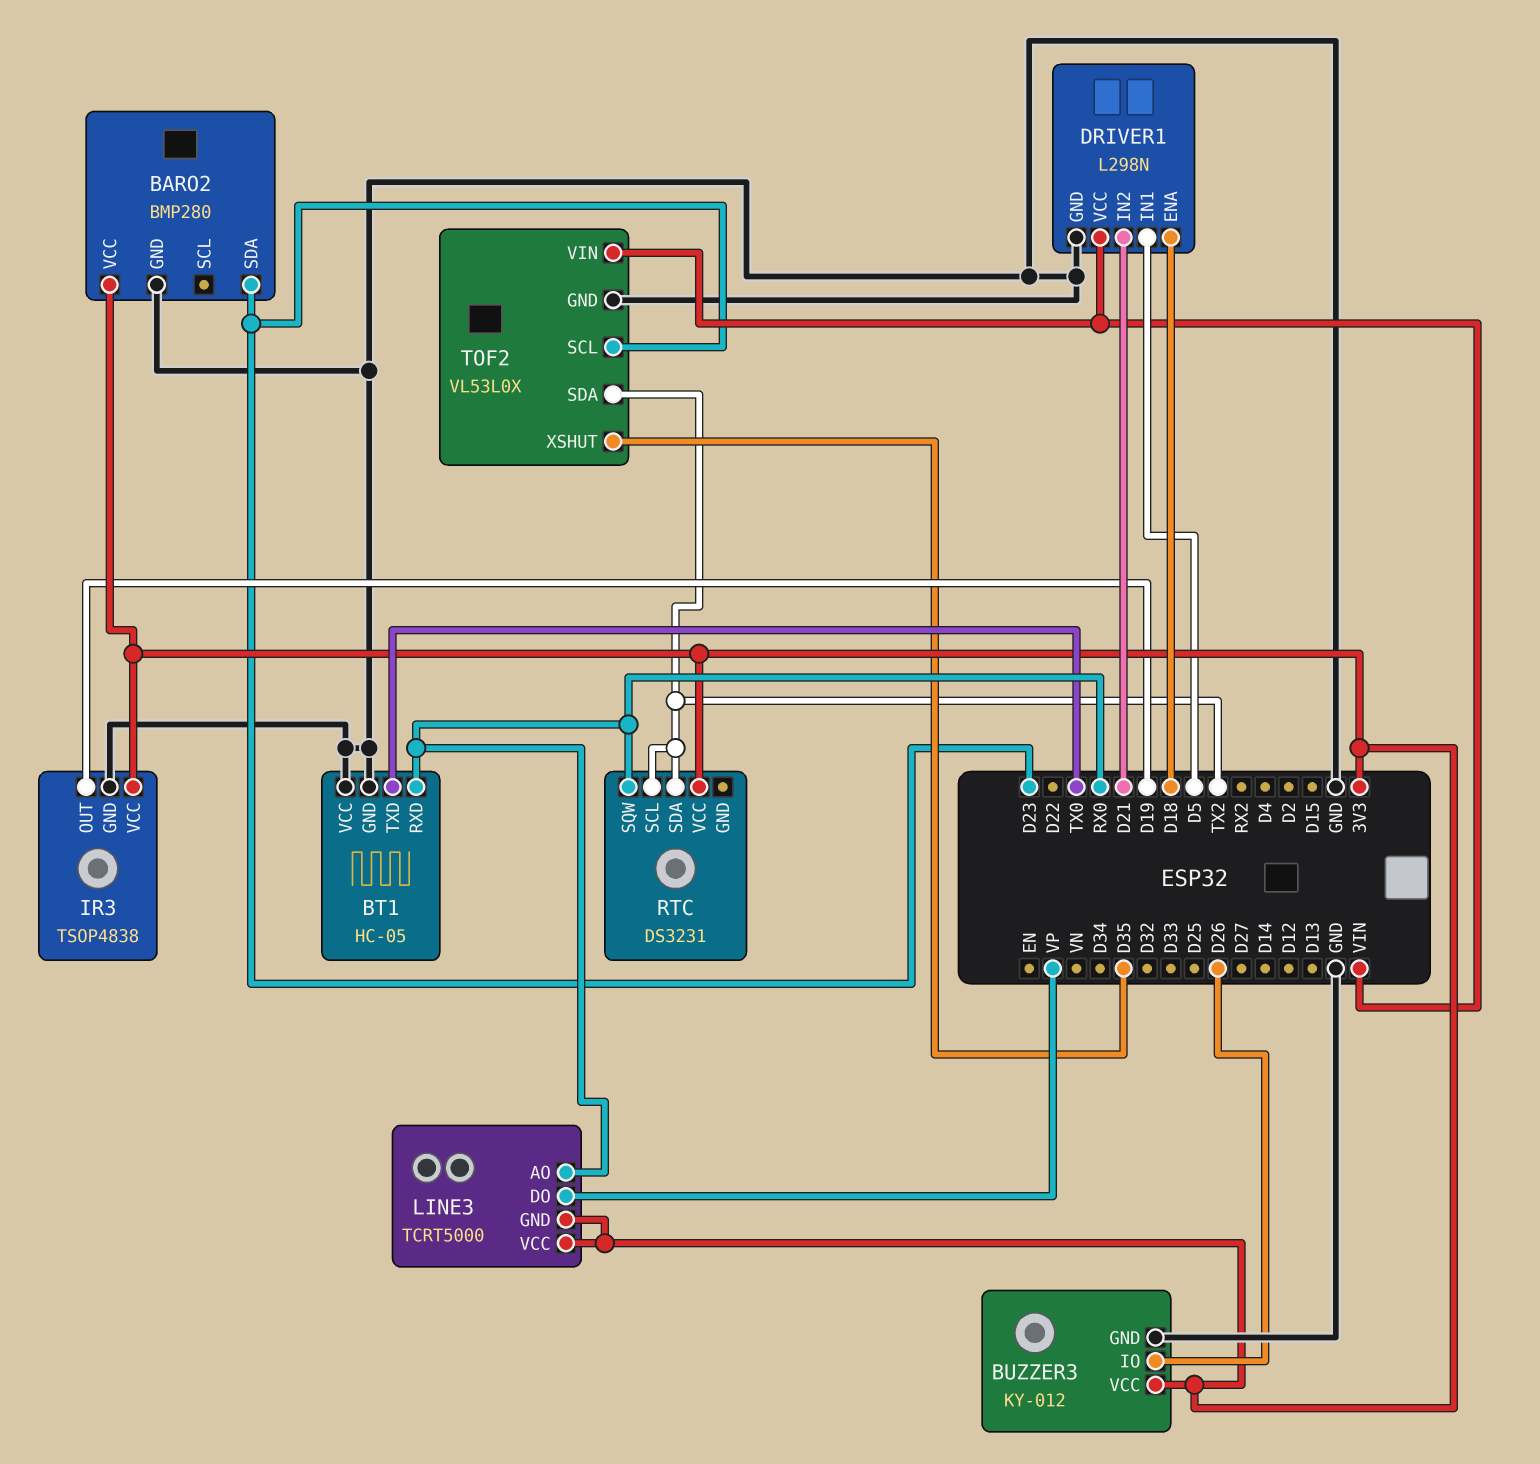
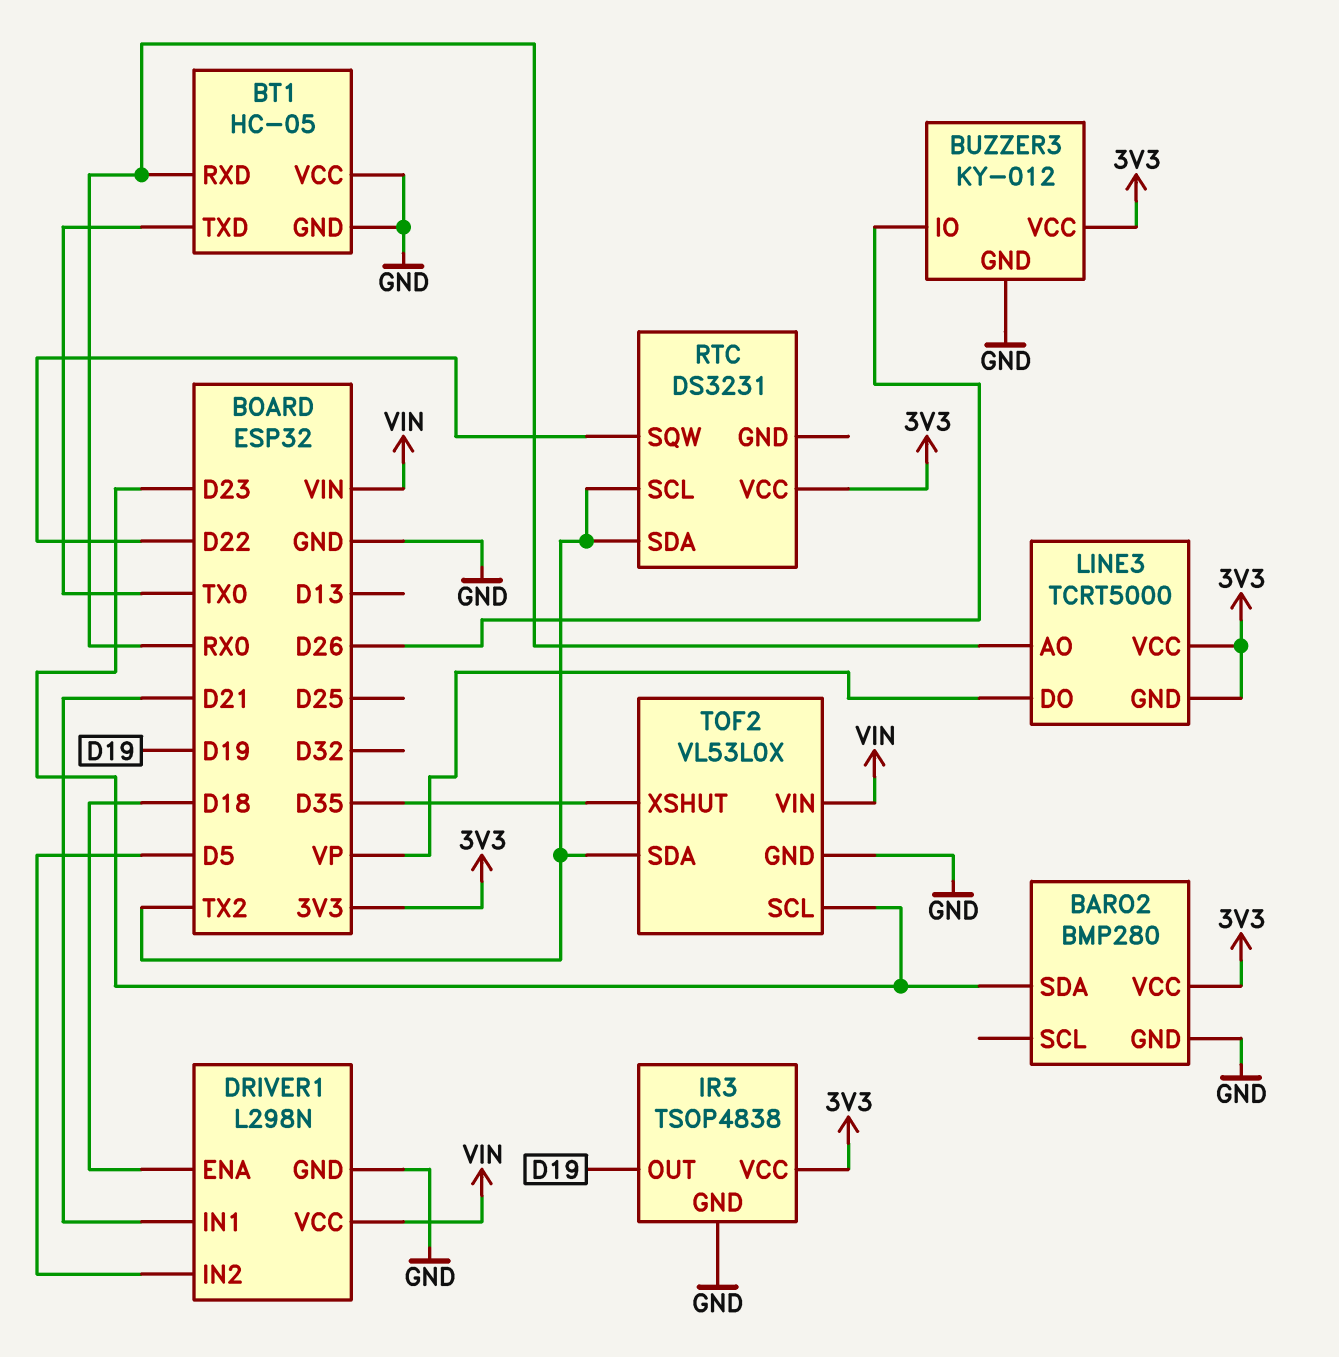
DRIVER1 pin IN1: D5 -> D21
DRIVER1 pin IN2: D21 -> D5
RTC pin SQW: RX0 -> D22

